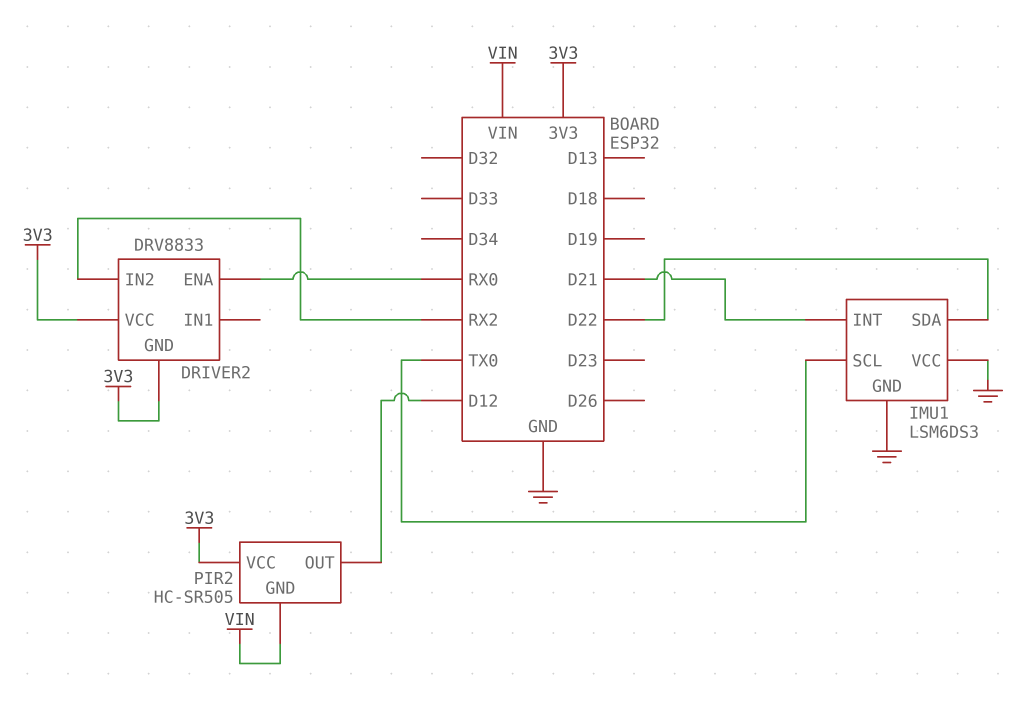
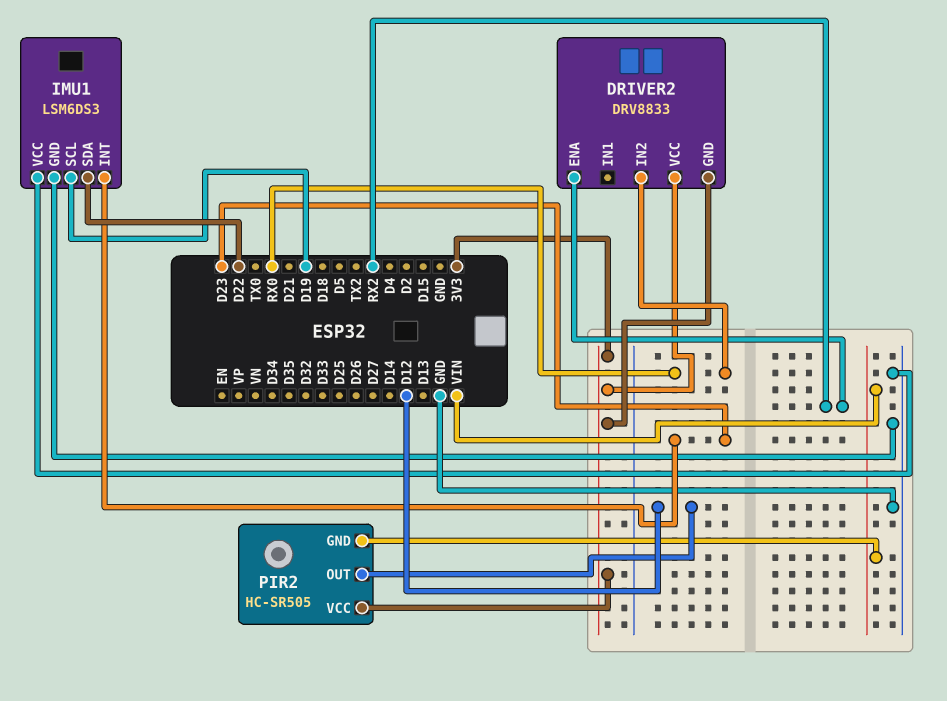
DRIVER2 pin ENA: RX0 -> RX2
DRIVER2 pin IN2: RX2 -> RX0
IMU1 pin INT: D21 -> D23
IMU1 pin SCL: TX0 -> D19

